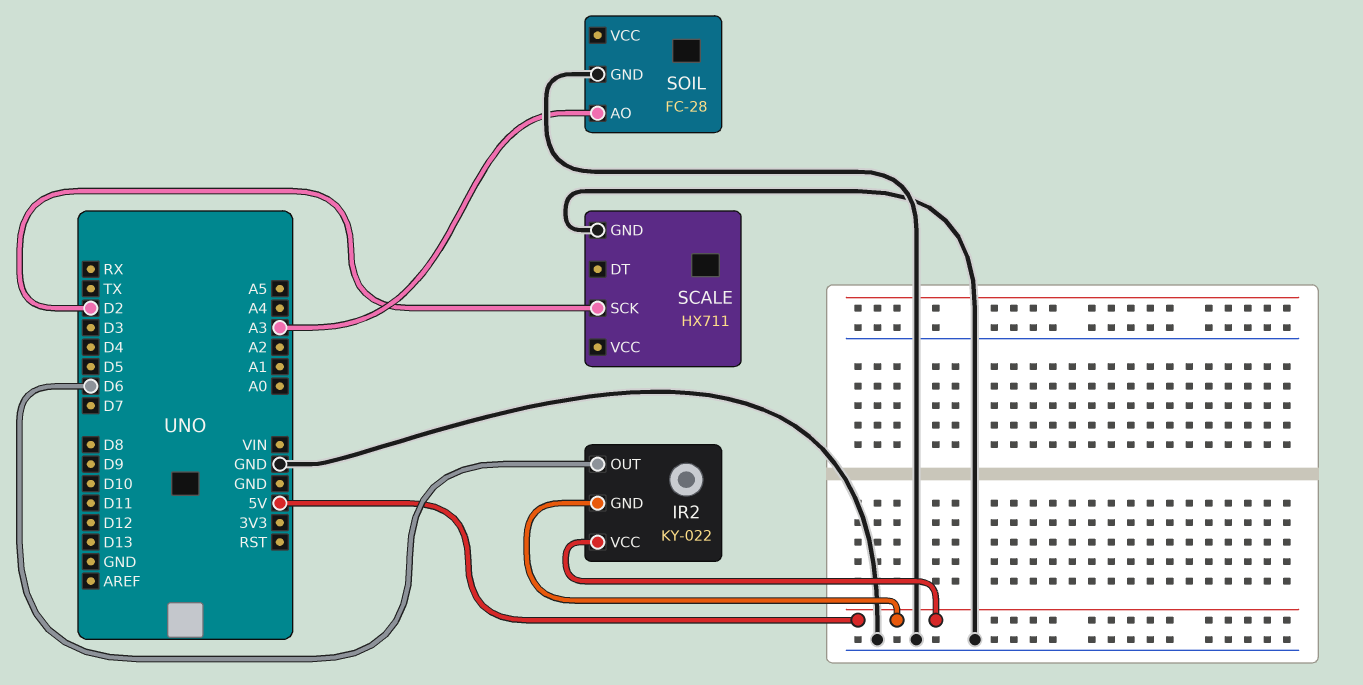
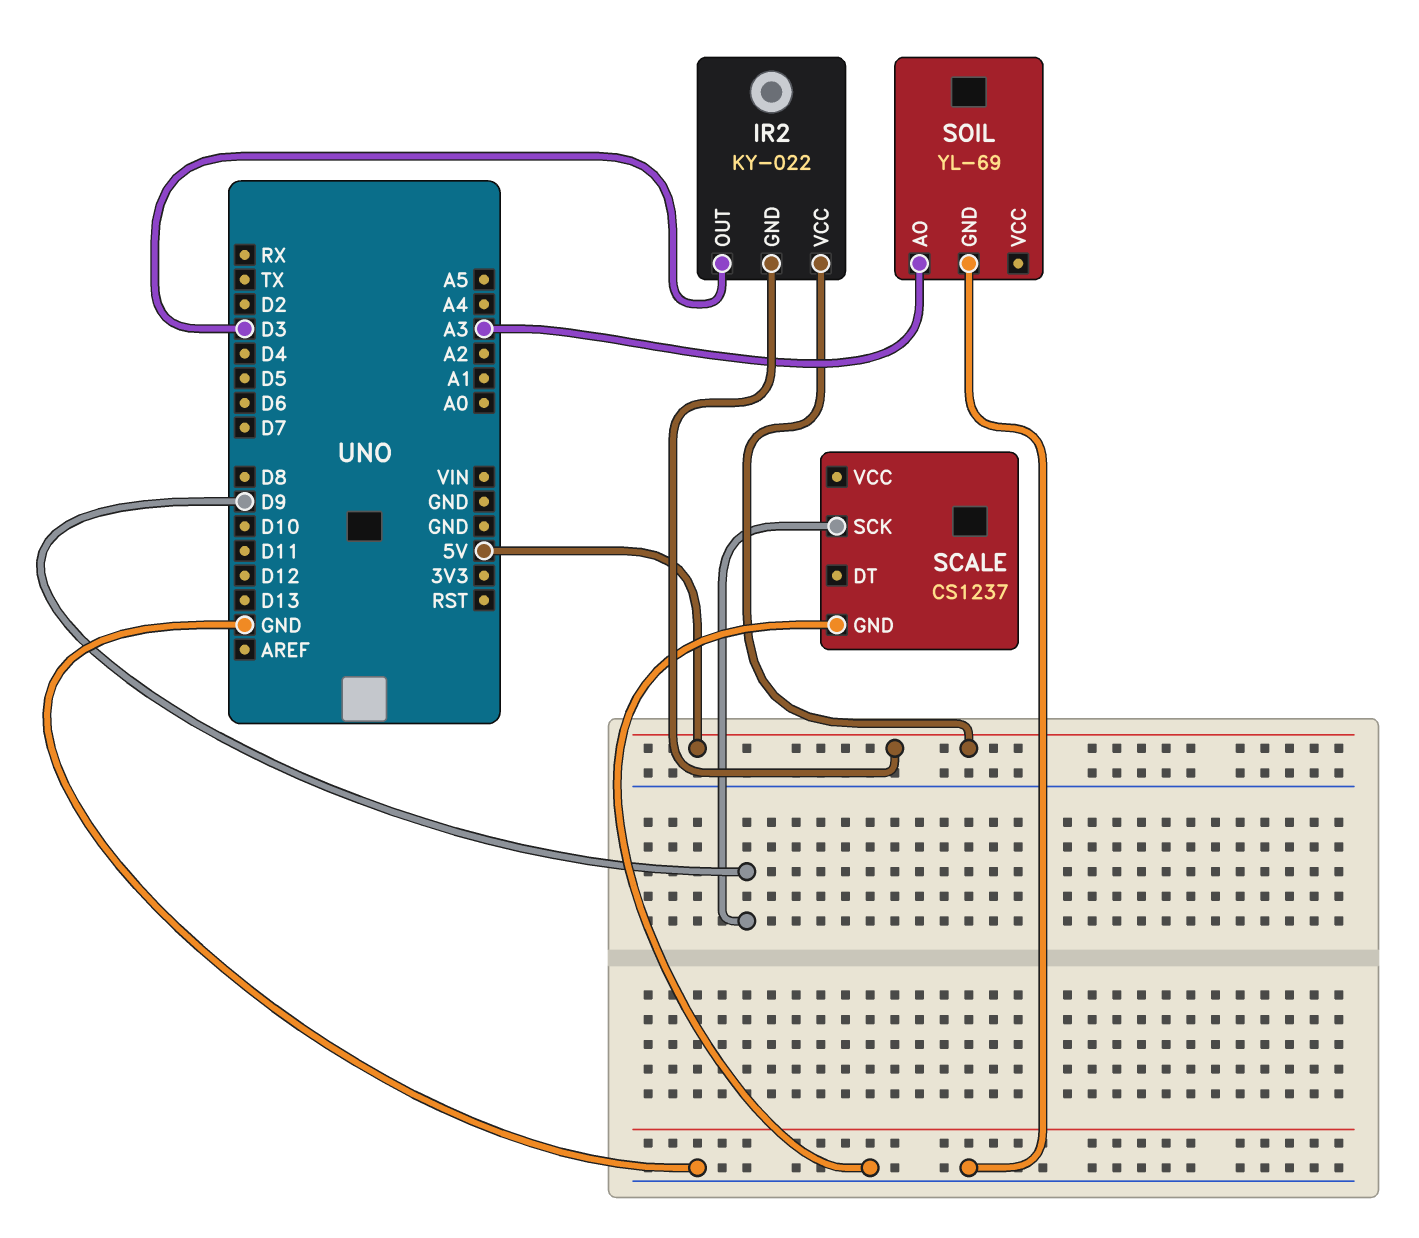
IR2 pin OUT: D6 -> D3
SCALE: HX711 -> CS1237
SCALE pin SCK: D2 -> D9
SOIL: FC-28 -> YL-69

